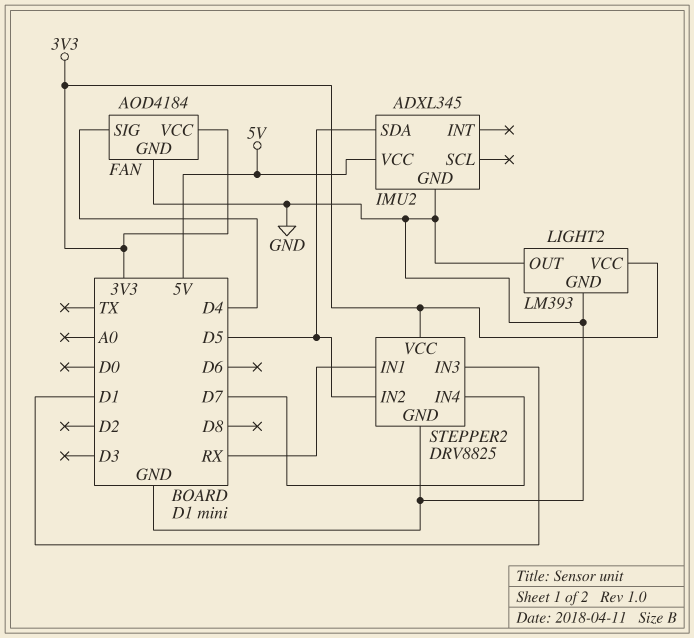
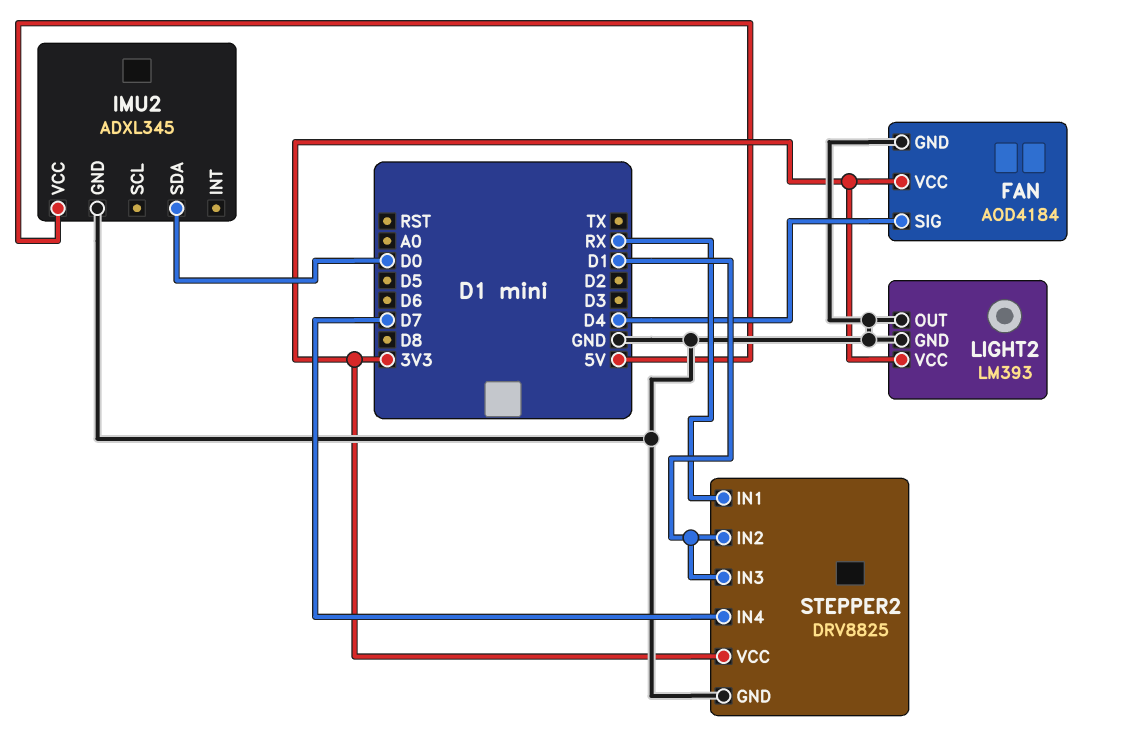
IMU2 pin SDA: D5 -> D0
STEPPER2 pin IN2: D5 -> D1

